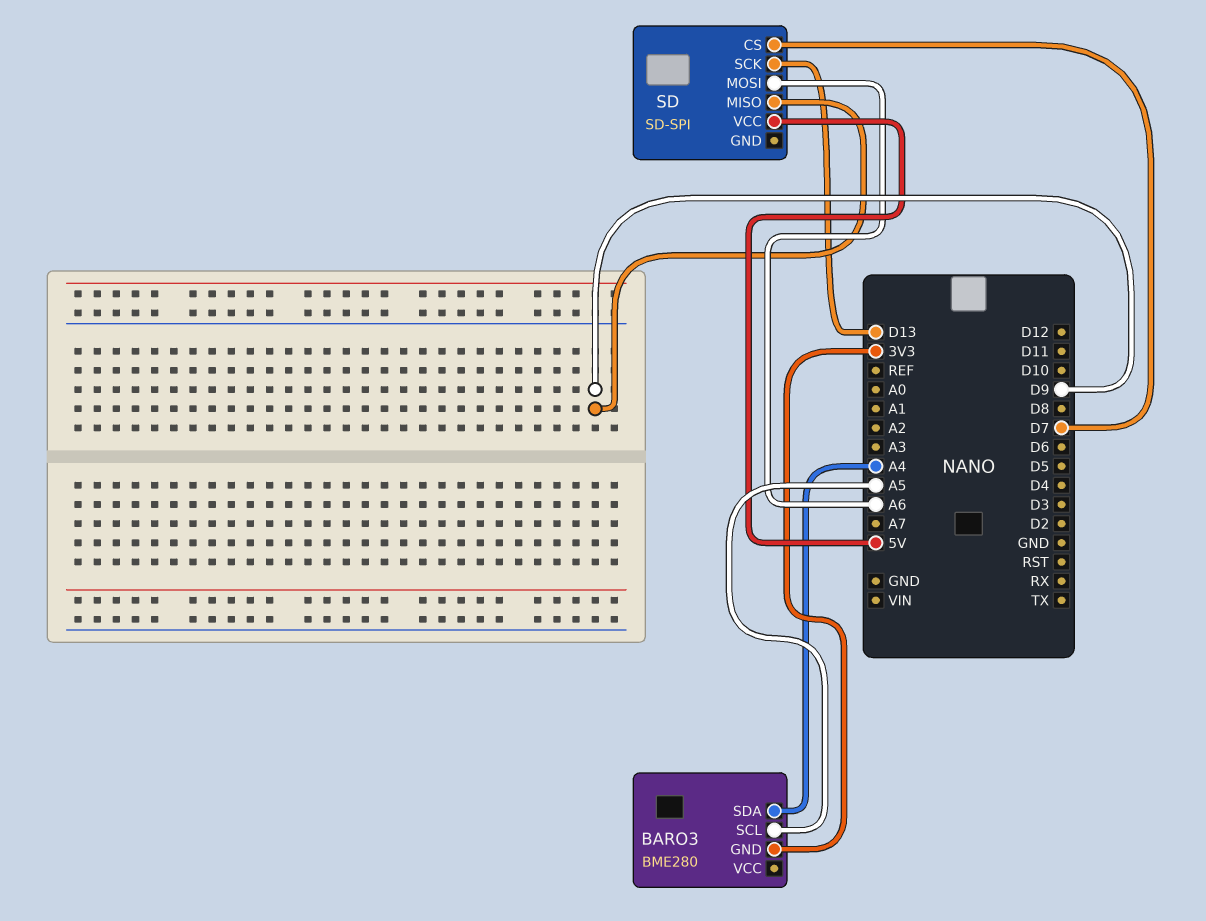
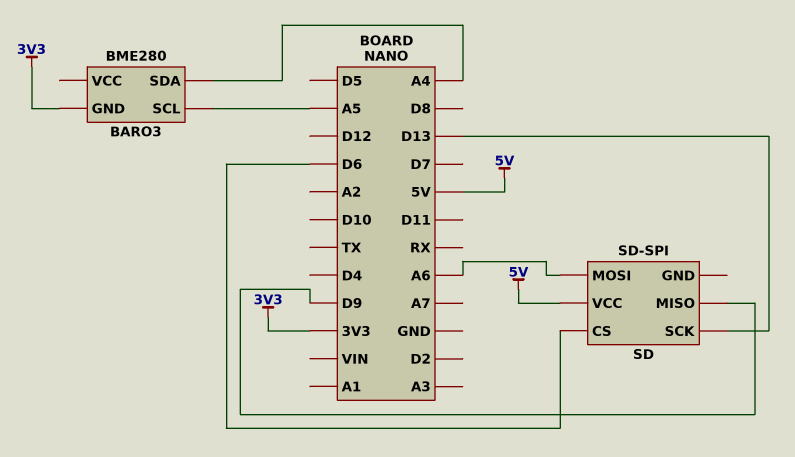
SD pin CS: D7 -> D6

